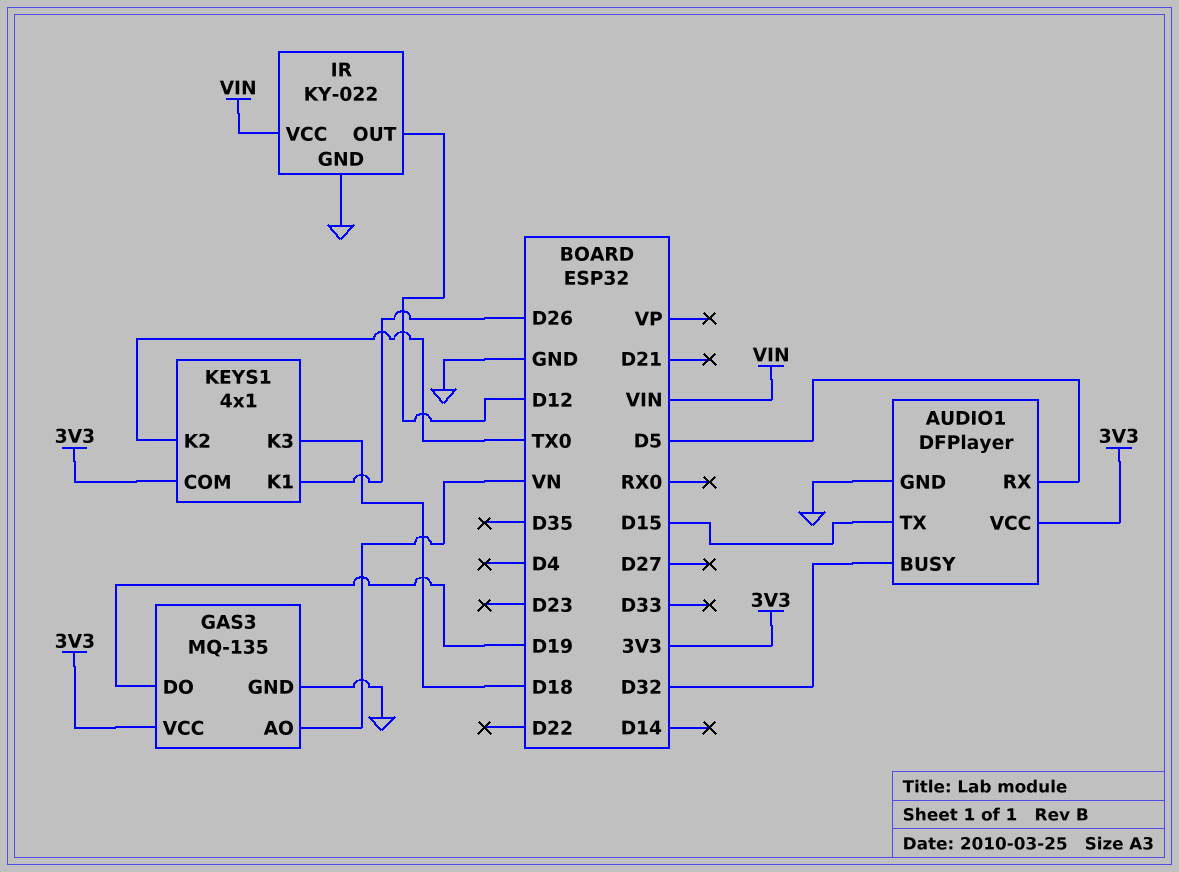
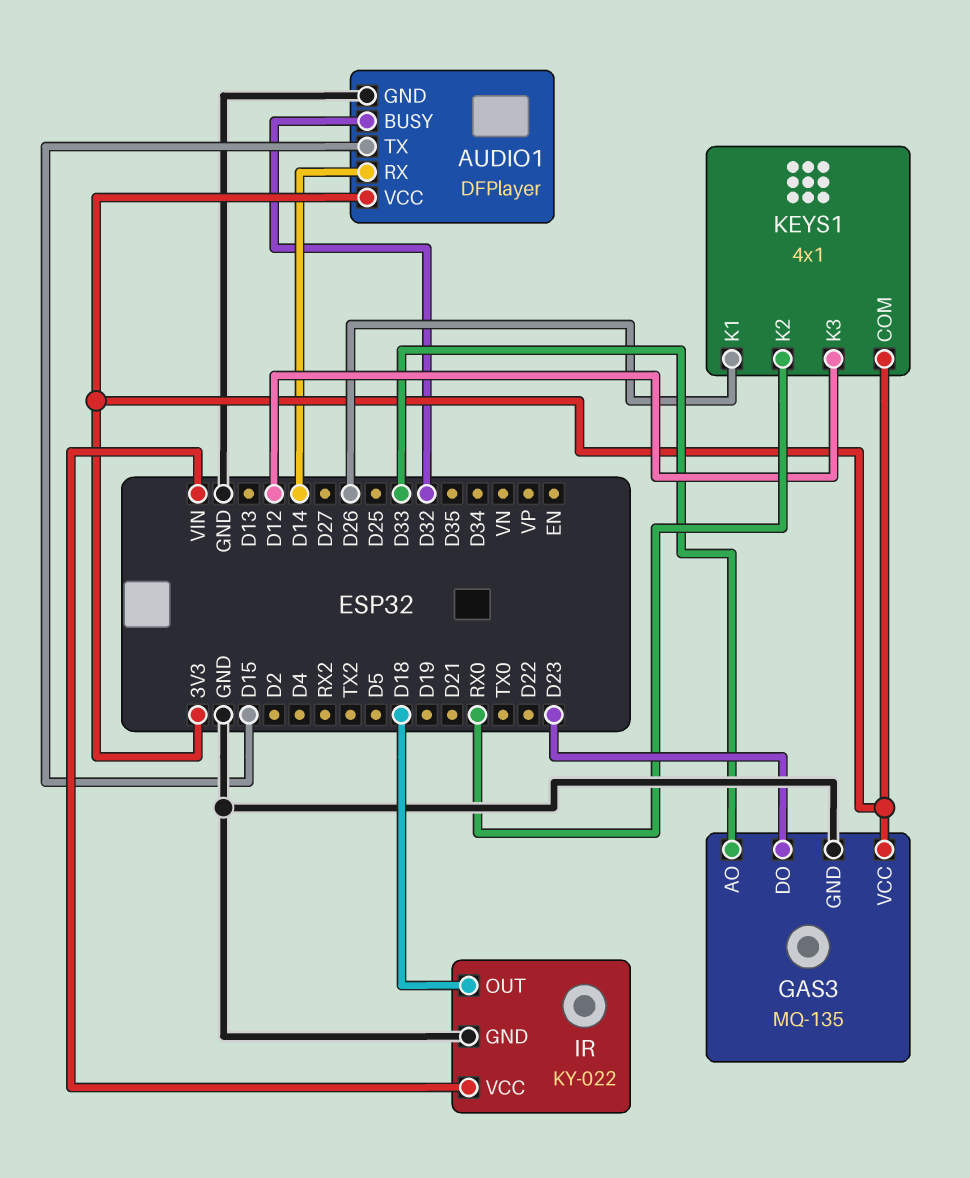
AUDIO1 pin RX: D5 -> D14
GAS3 pin AO: VN -> D33
GAS3 pin DO: D19 -> D23
IR pin OUT: D12 -> D18
KEYS1 pin K2: TX0 -> RX0
KEYS1 pin K3: D18 -> D12

